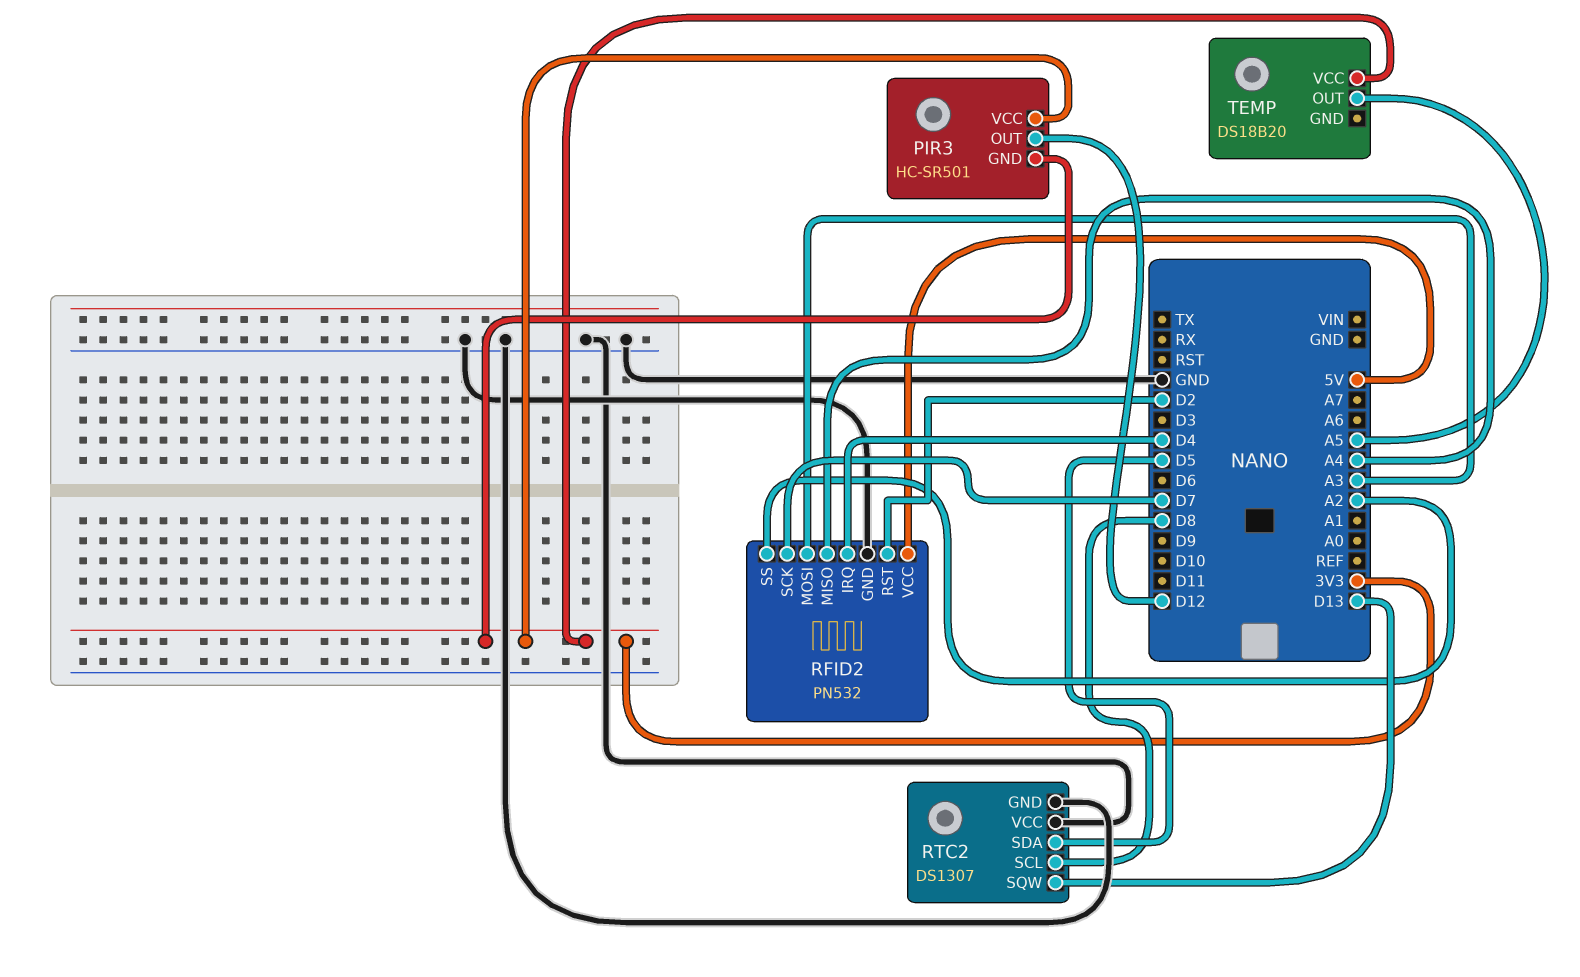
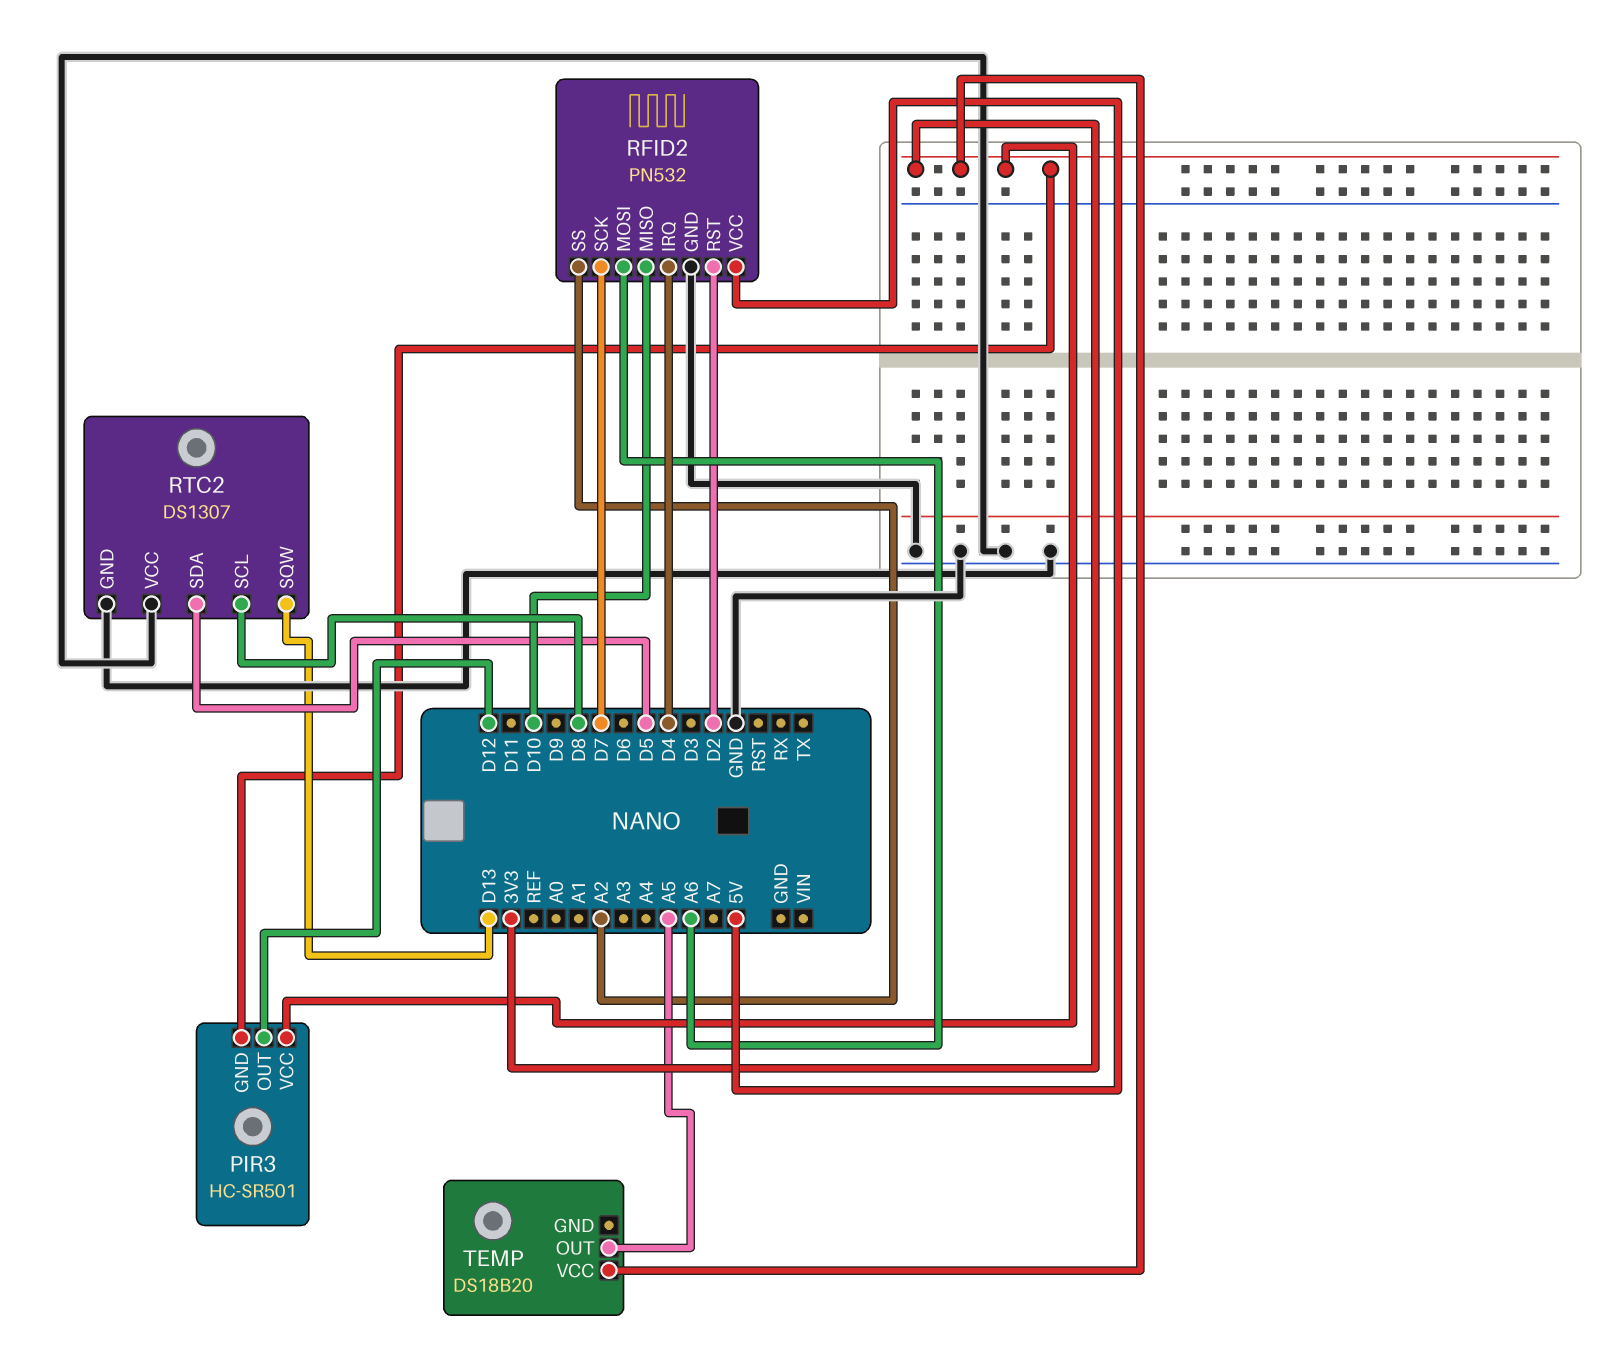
RFID2 pin MISO: A4 -> D10
RFID2 pin MOSI: A3 -> A6

